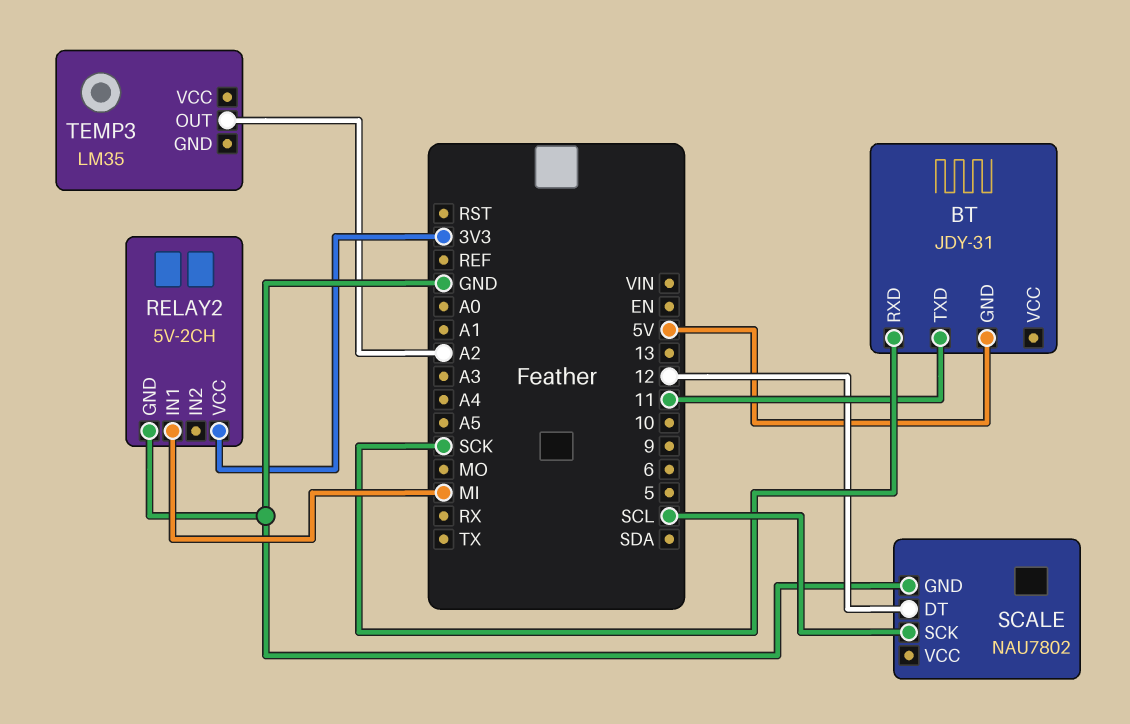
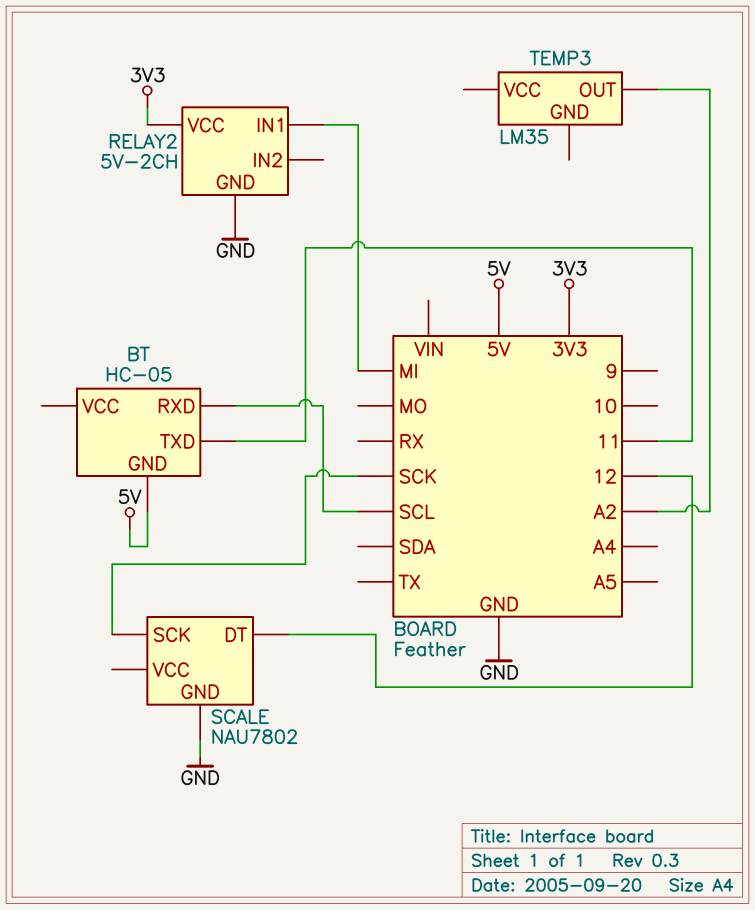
BT: JDY-31 -> HC-05
BT pin RXD: SCK -> SCL
SCALE pin SCK: SCL -> SCK

